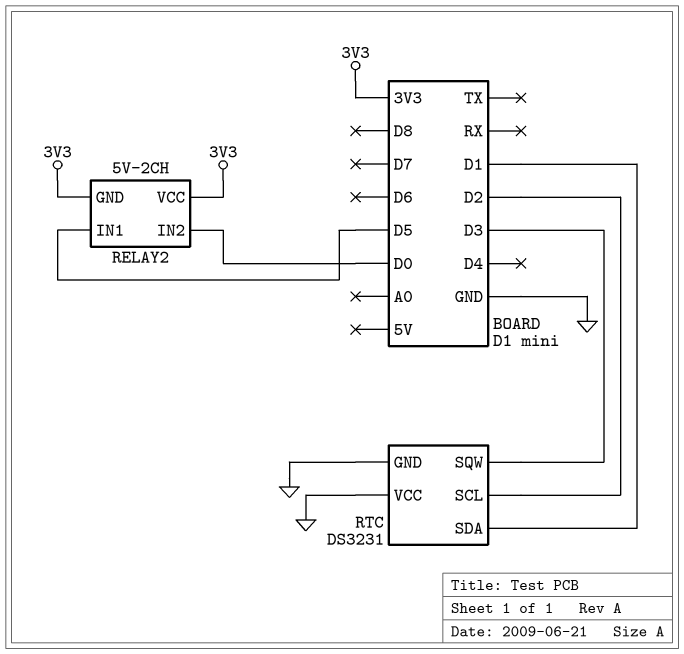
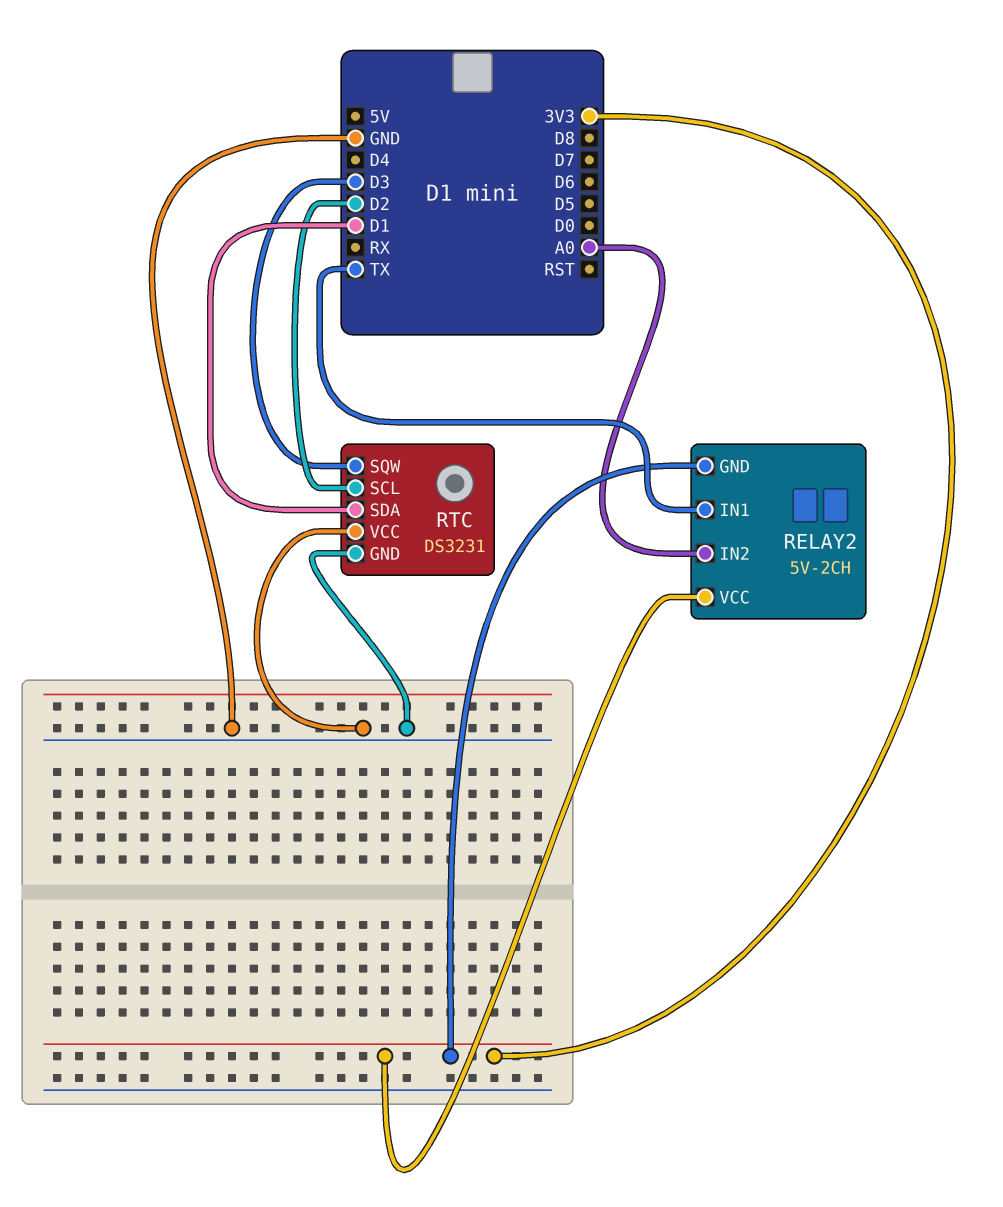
RELAY2 pin IN1: D5 -> TX
RELAY2 pin IN2: D0 -> A0

